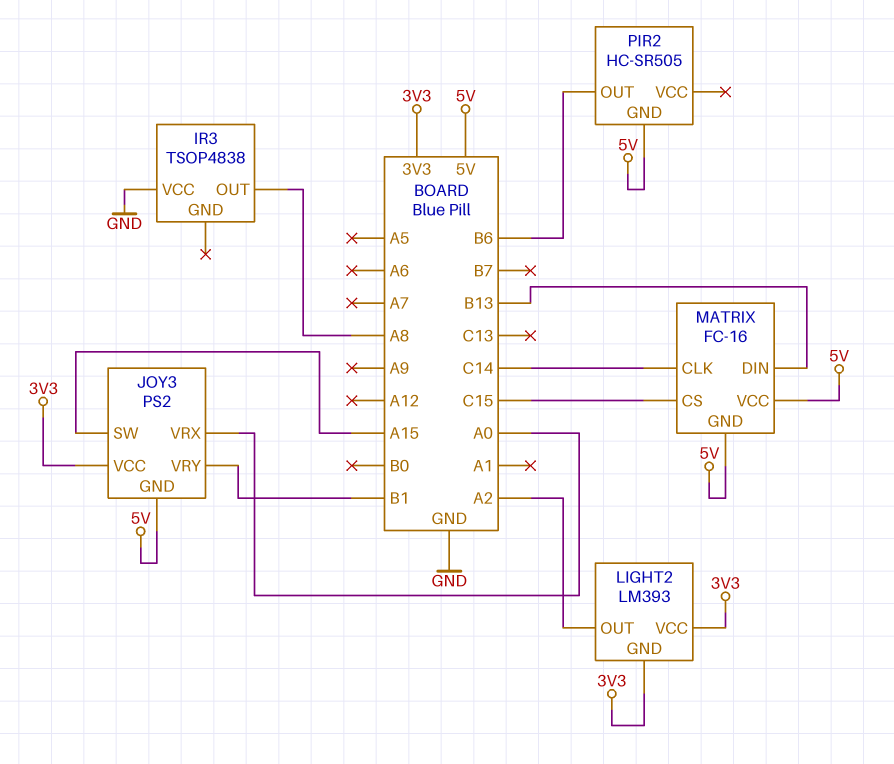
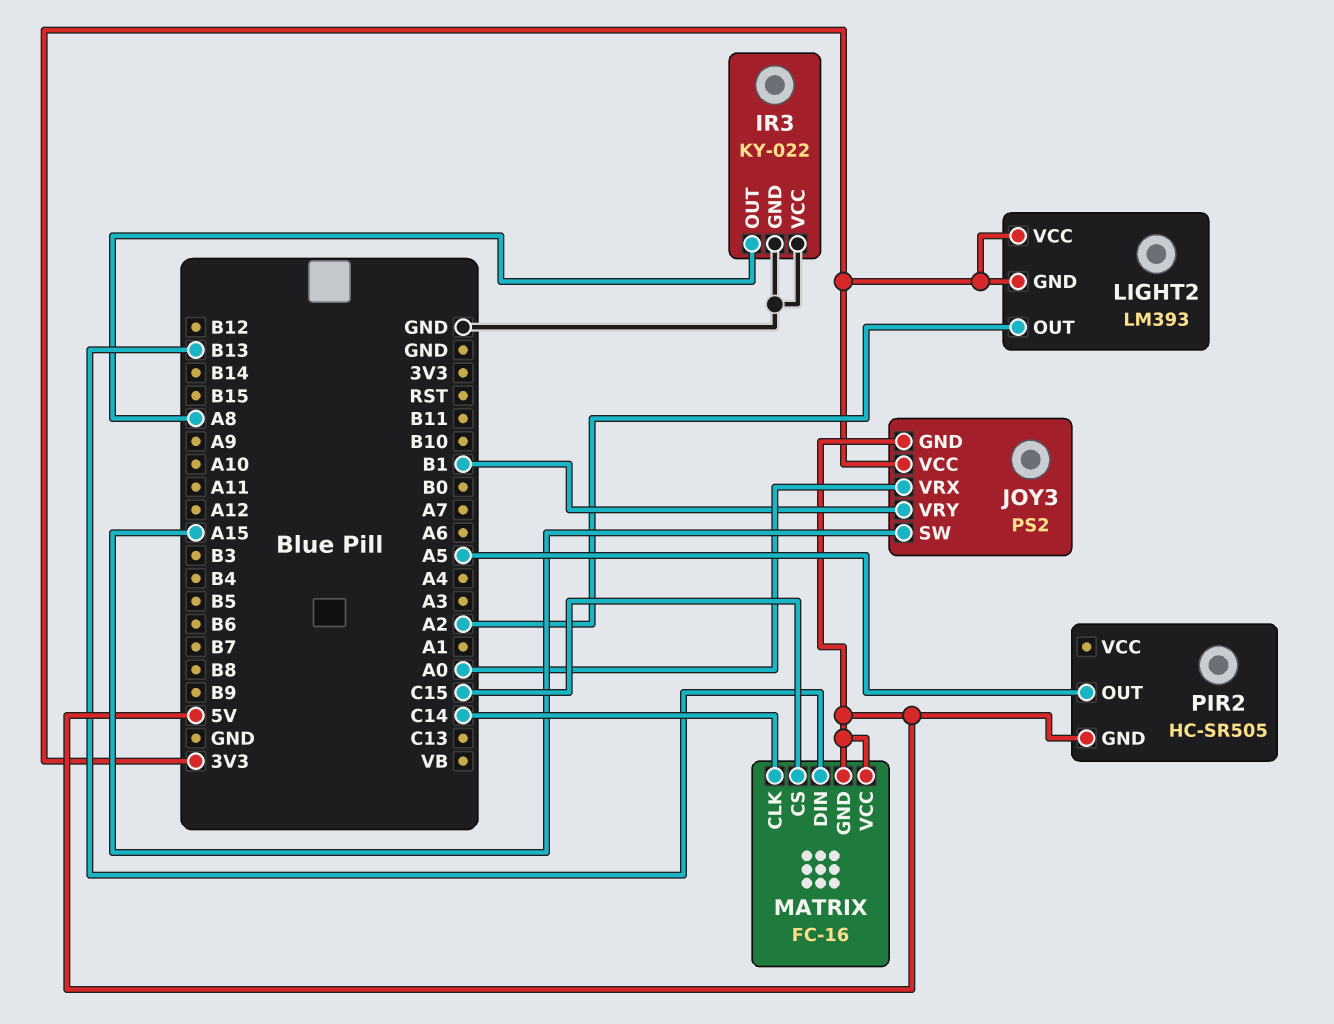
IR3: TSOP4838 -> KY-022
IR3 pin GND: none -> GND
PIR2 pin OUT: B6 -> A5

